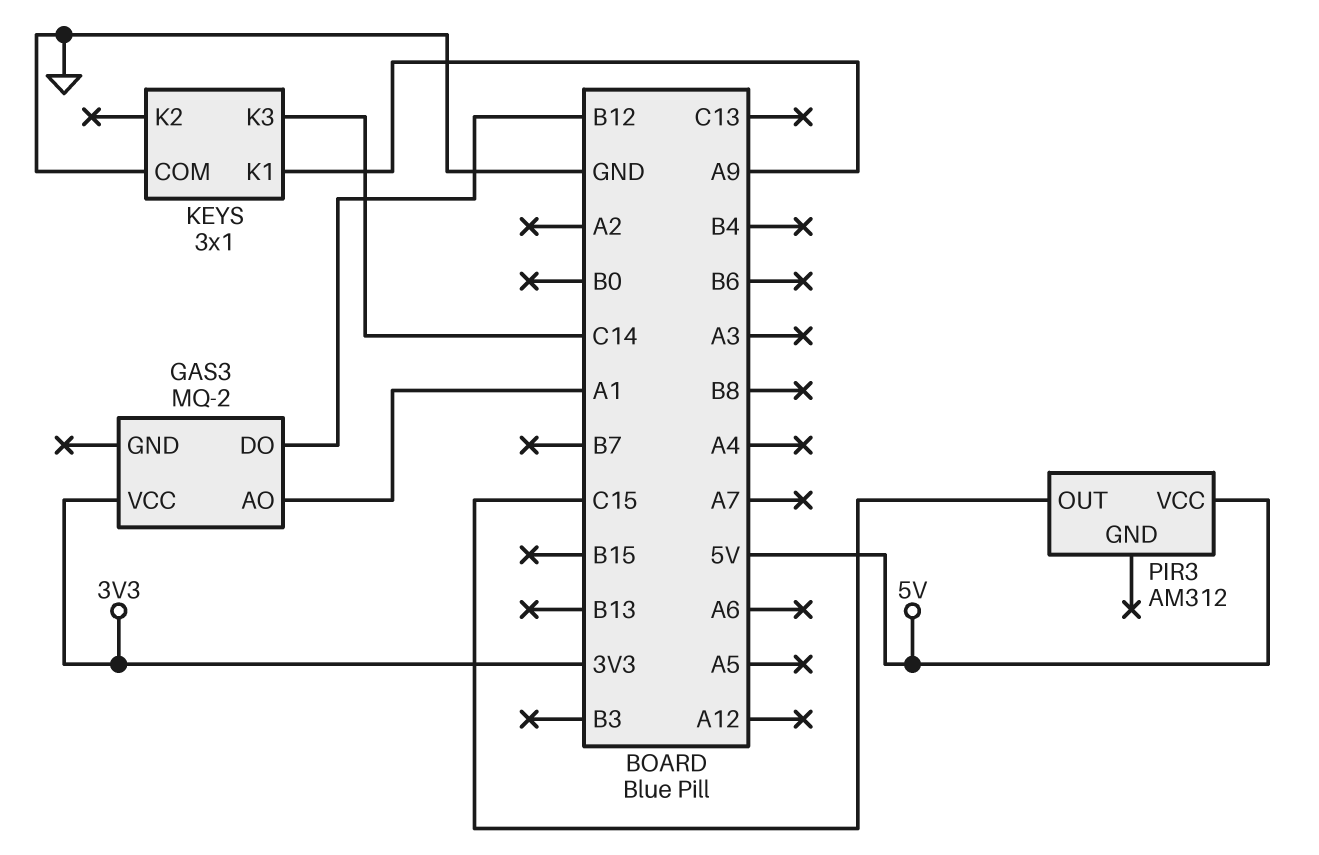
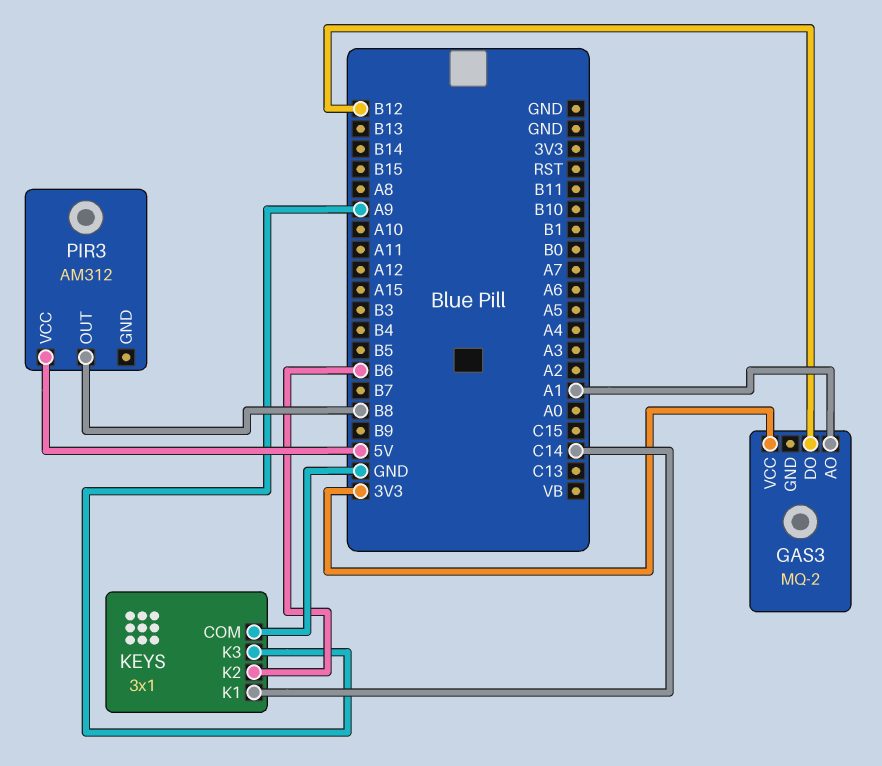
KEYS pin K1: A9 -> C14
KEYS pin K2: none -> B6
KEYS pin K3: C14 -> A9
PIR3 pin OUT: C15 -> B8

